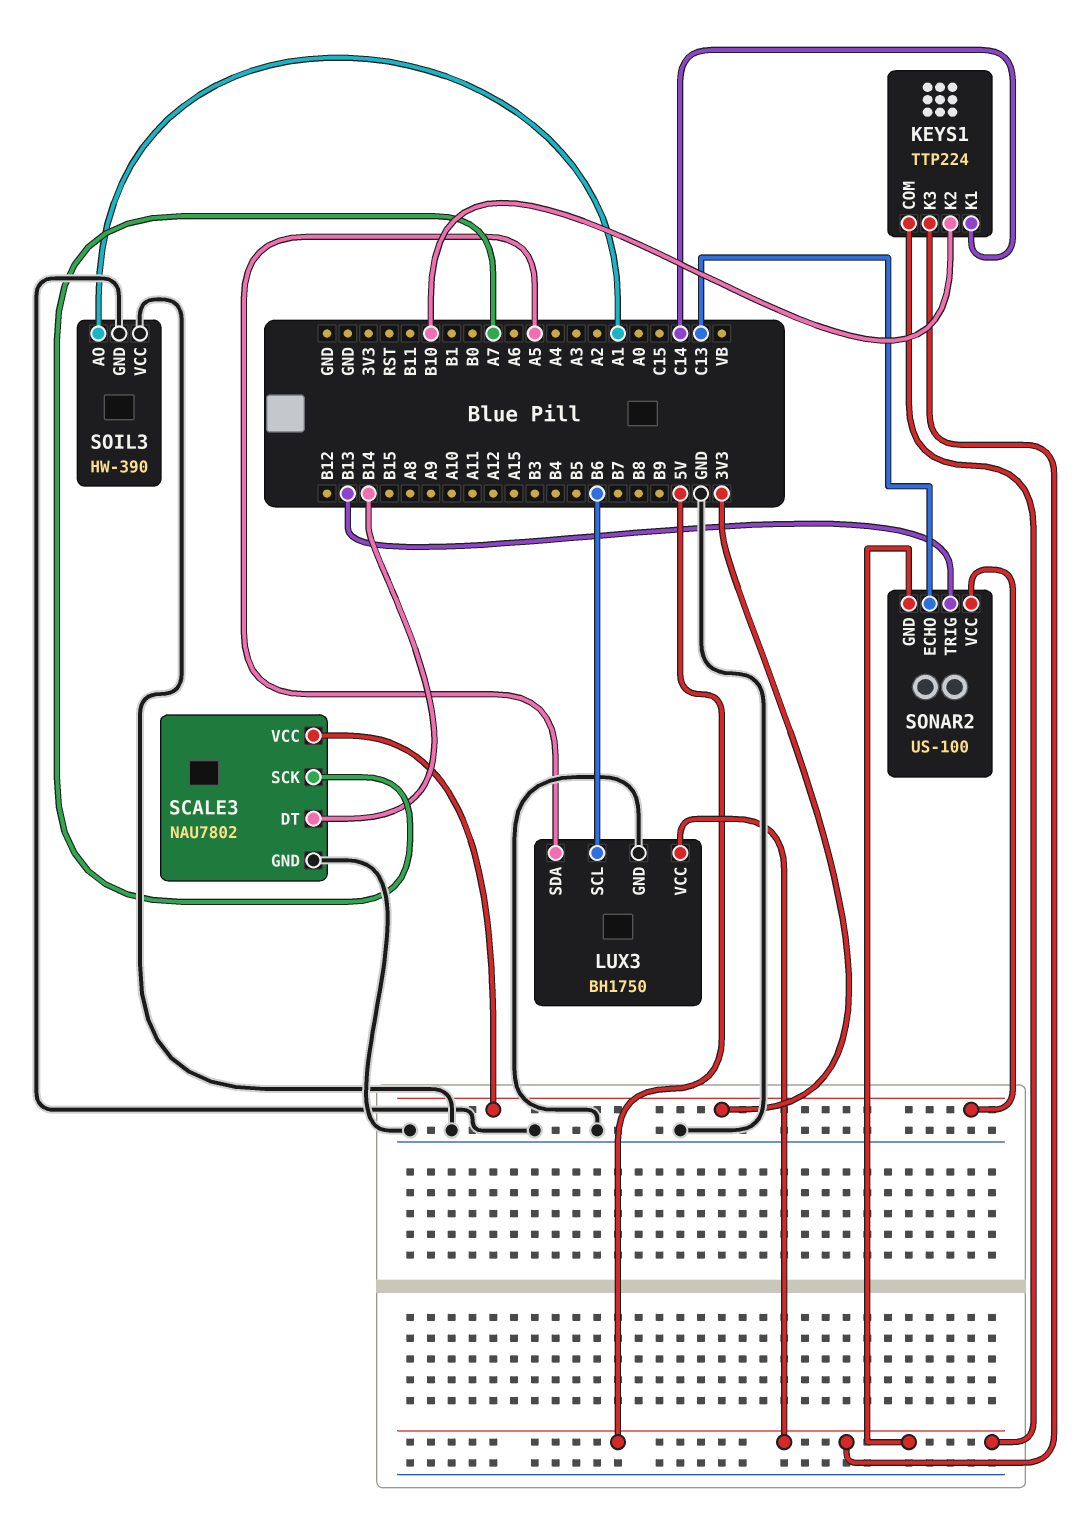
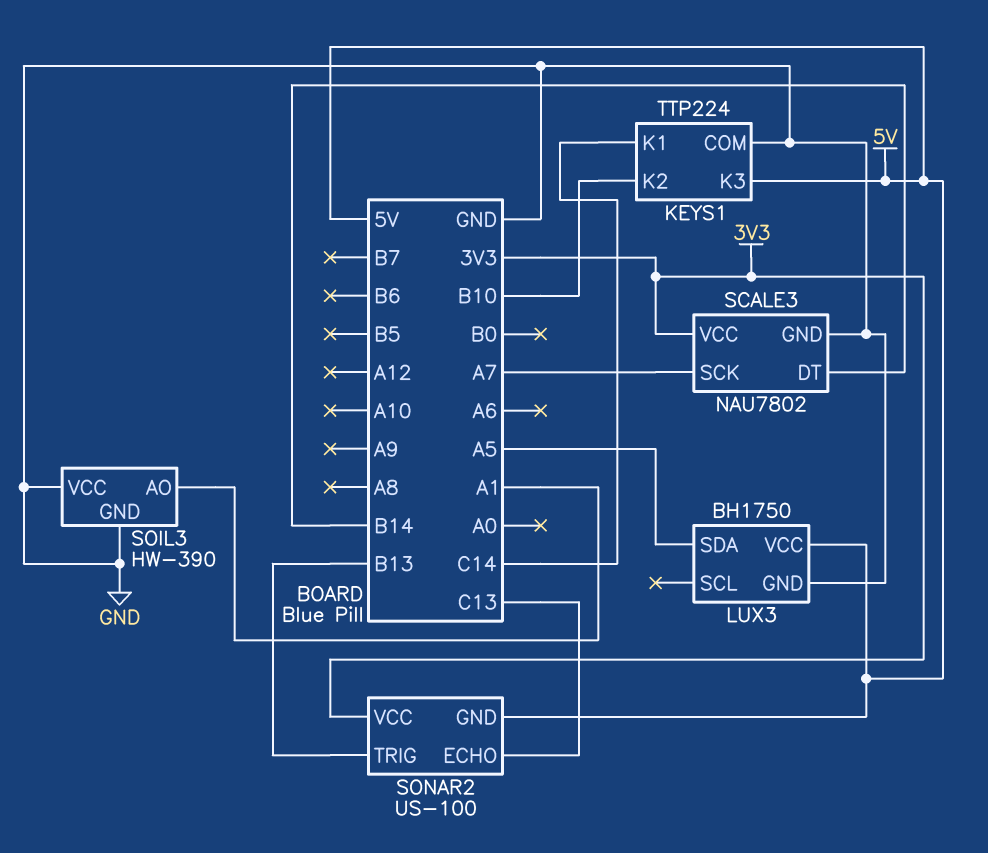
KEYS1 pin COM: 5V -> GND
LUX3 pin SCL: B6 -> none

